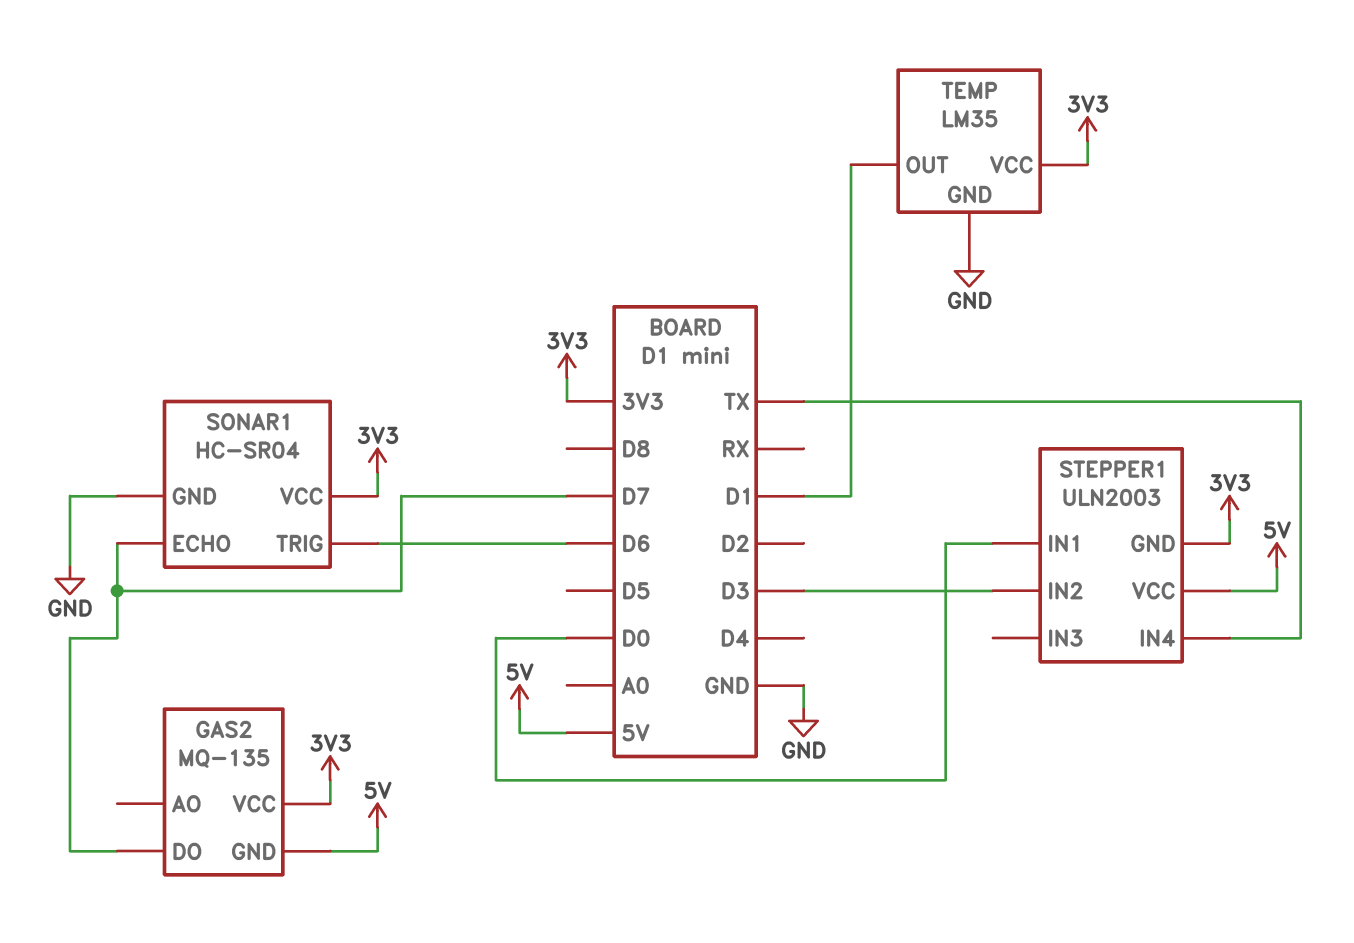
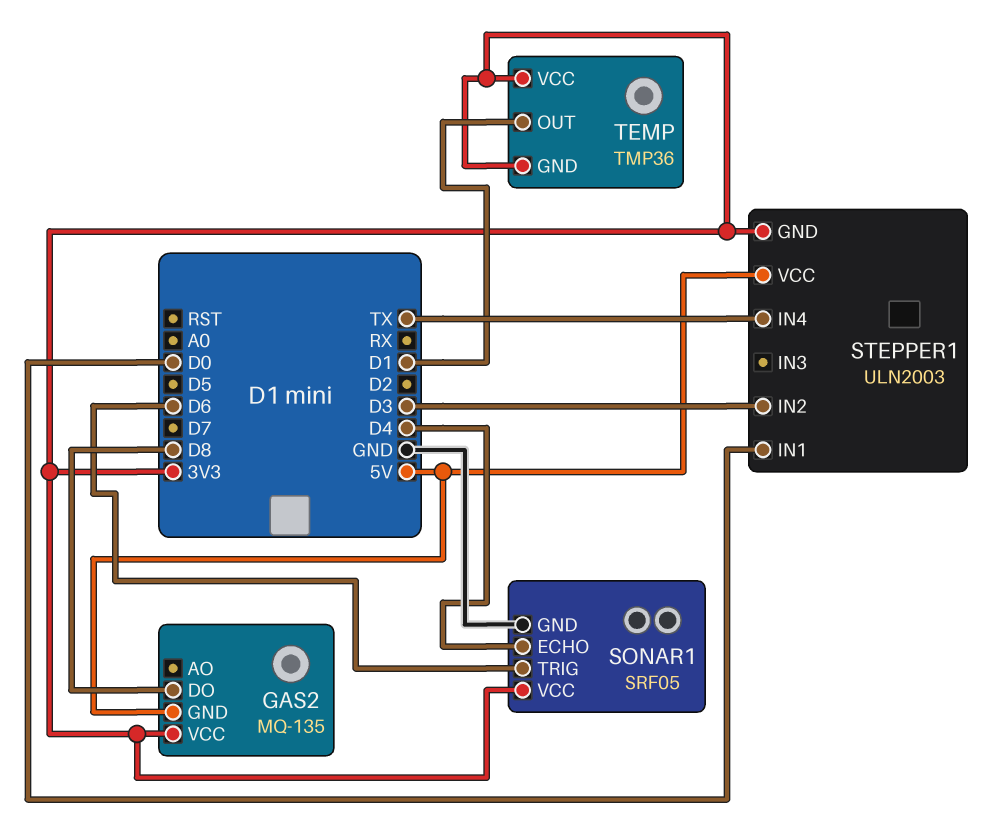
GAS2 pin DO: D7 -> D8
SONAR1: HC-SR04 -> SRF05
SONAR1 pin ECHO: D7 -> D4
TEMP: LM35 -> TMP36
TEMP pin GND: GND -> 3V3

